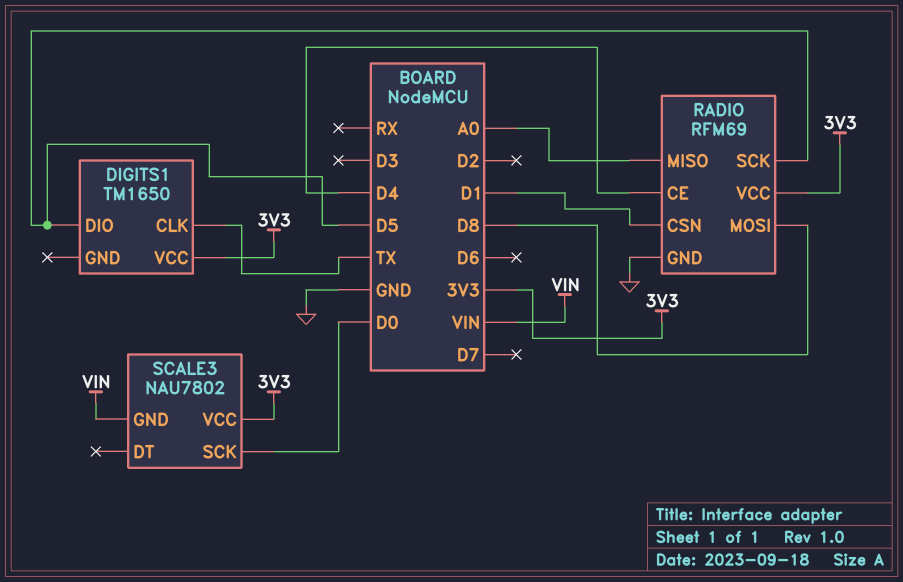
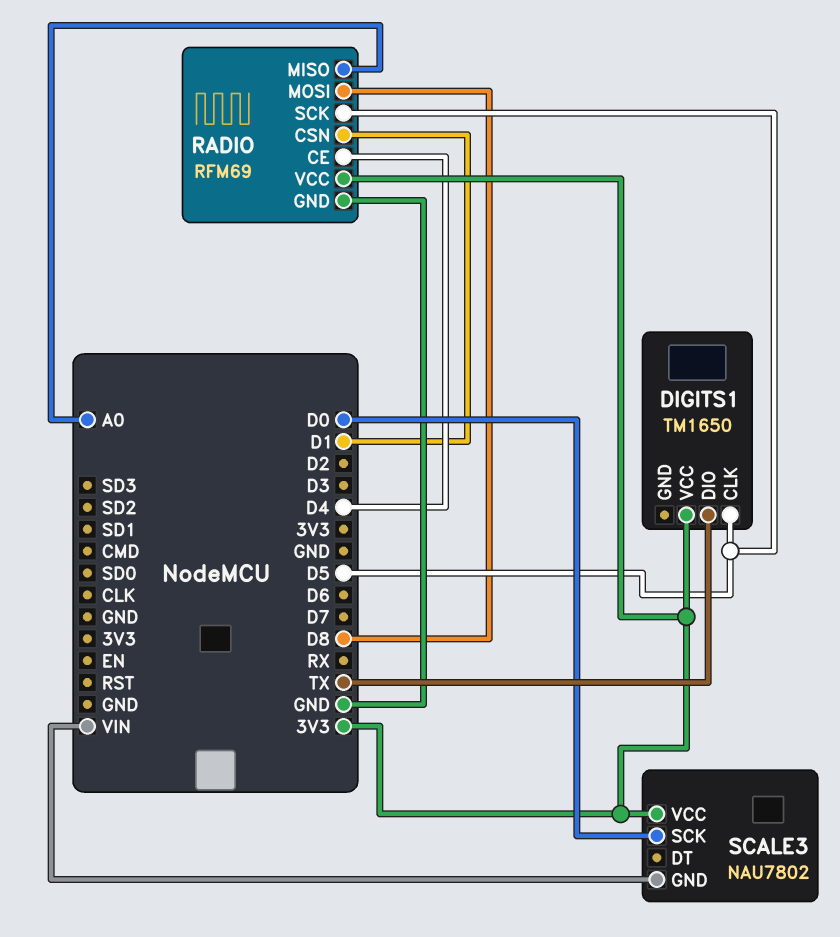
DIGITS1 pin CLK: TX -> D5
DIGITS1 pin DIO: D5 -> TX

